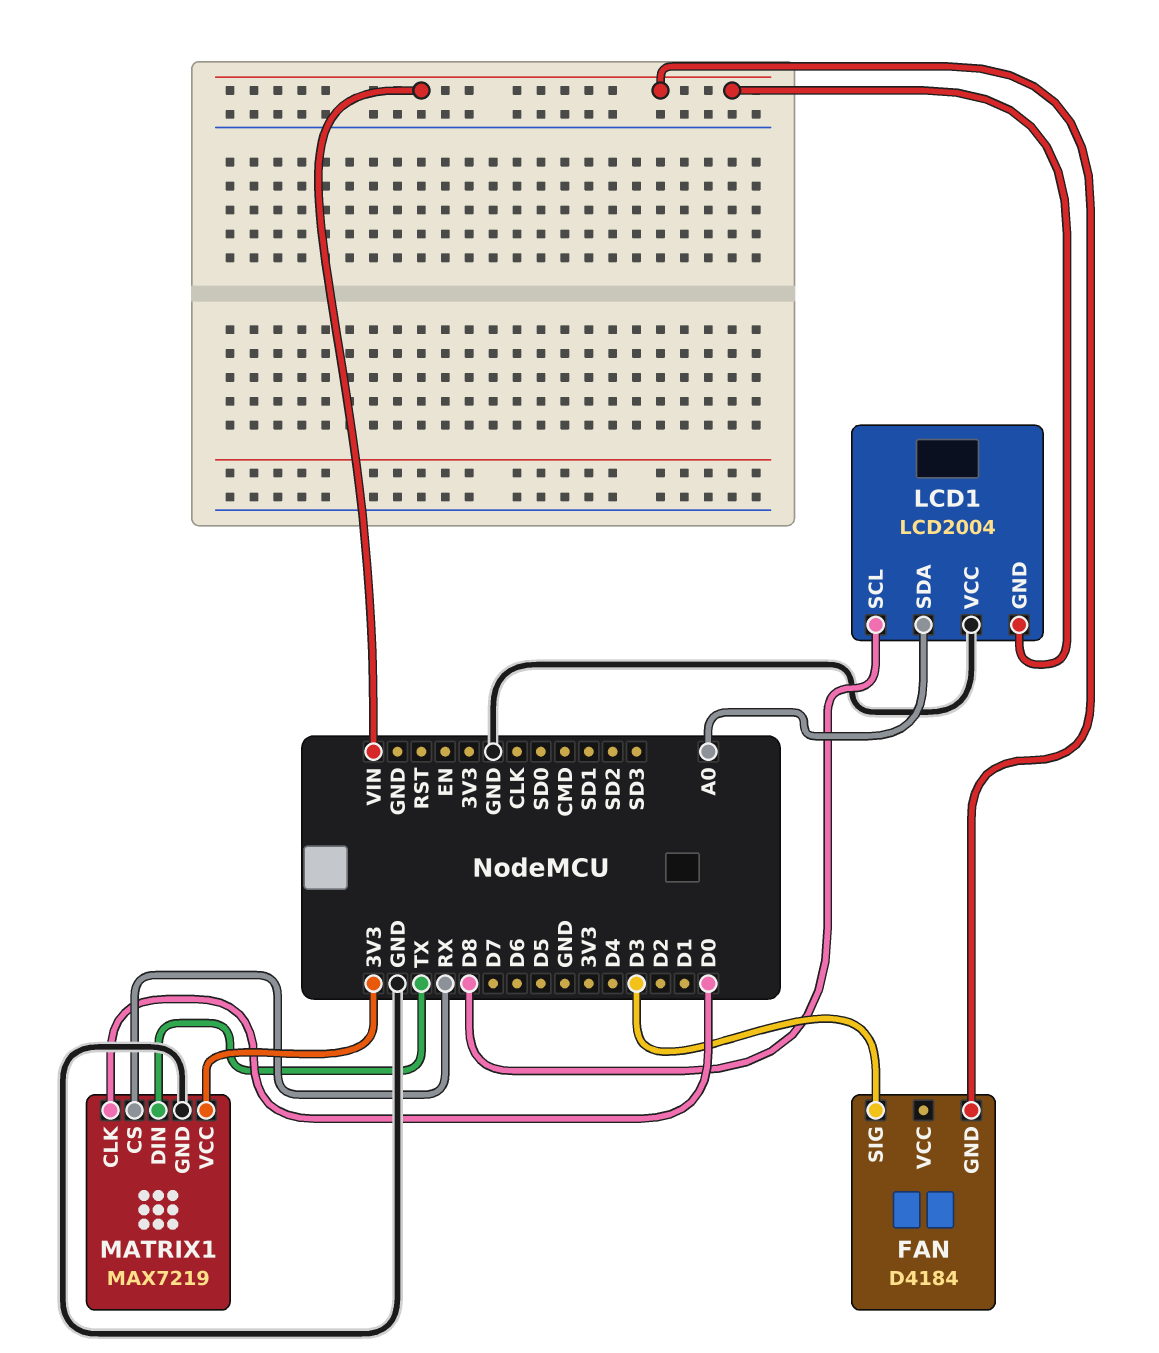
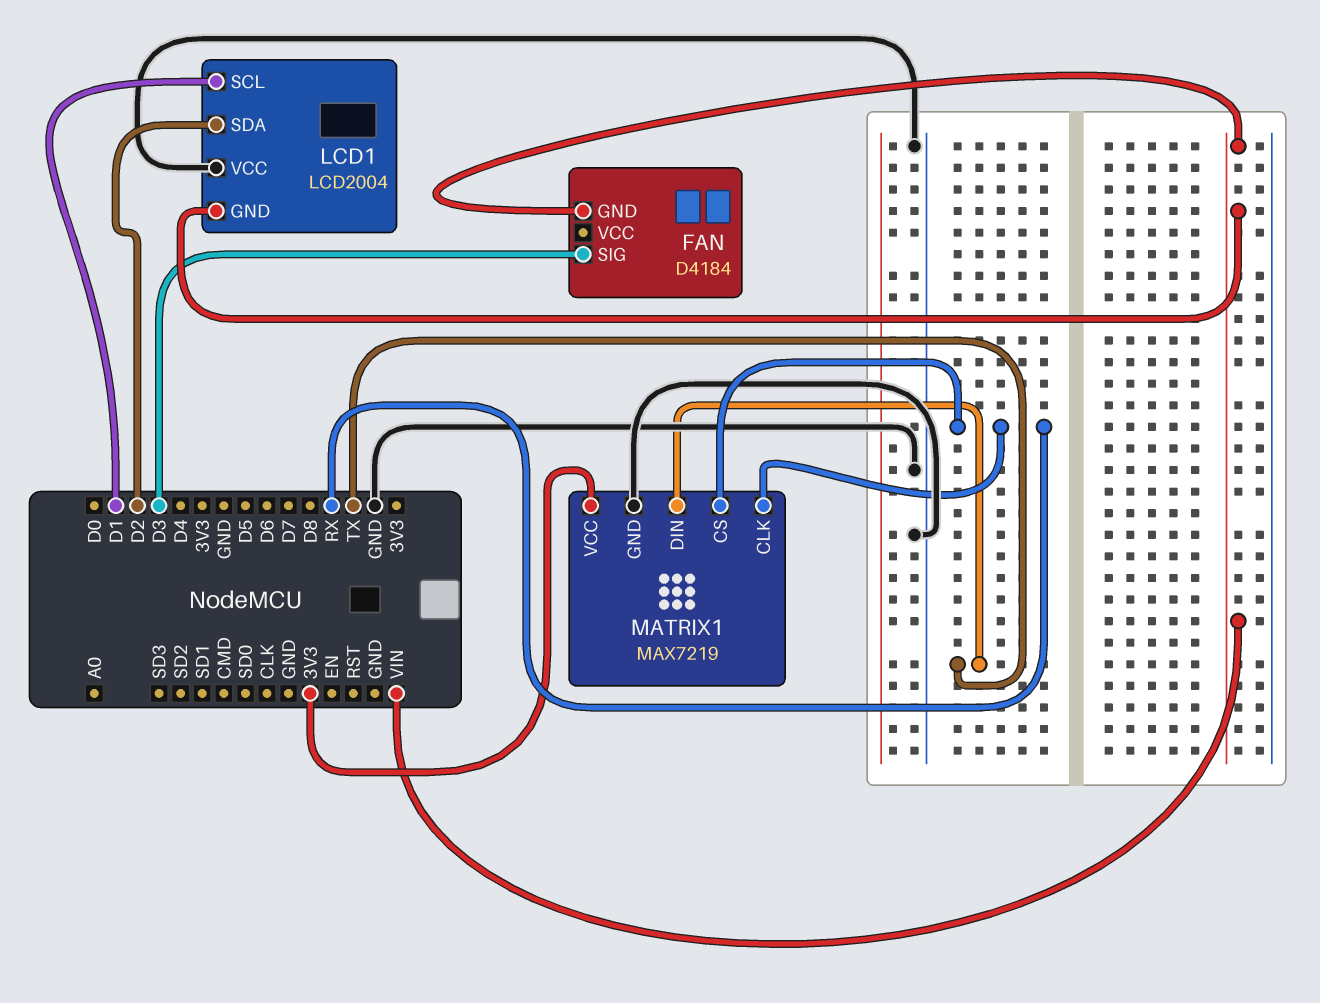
LCD1 pin SCL: D8 -> D1
LCD1 pin SDA: A0 -> D2
MATRIX1 pin CLK: D0 -> RX

